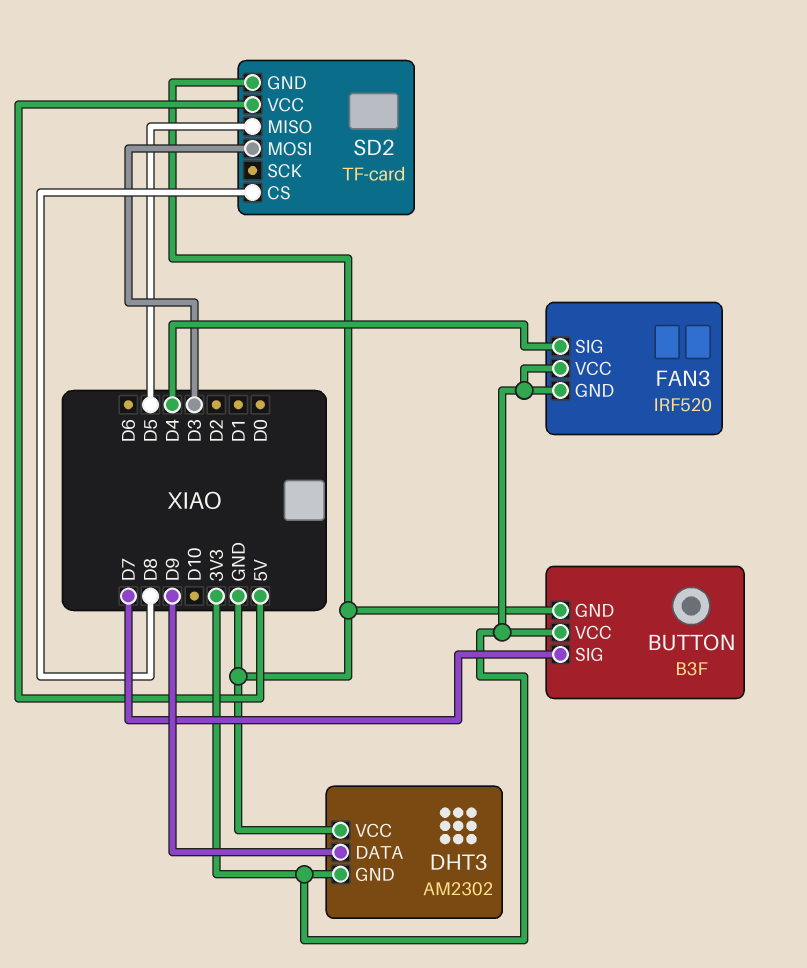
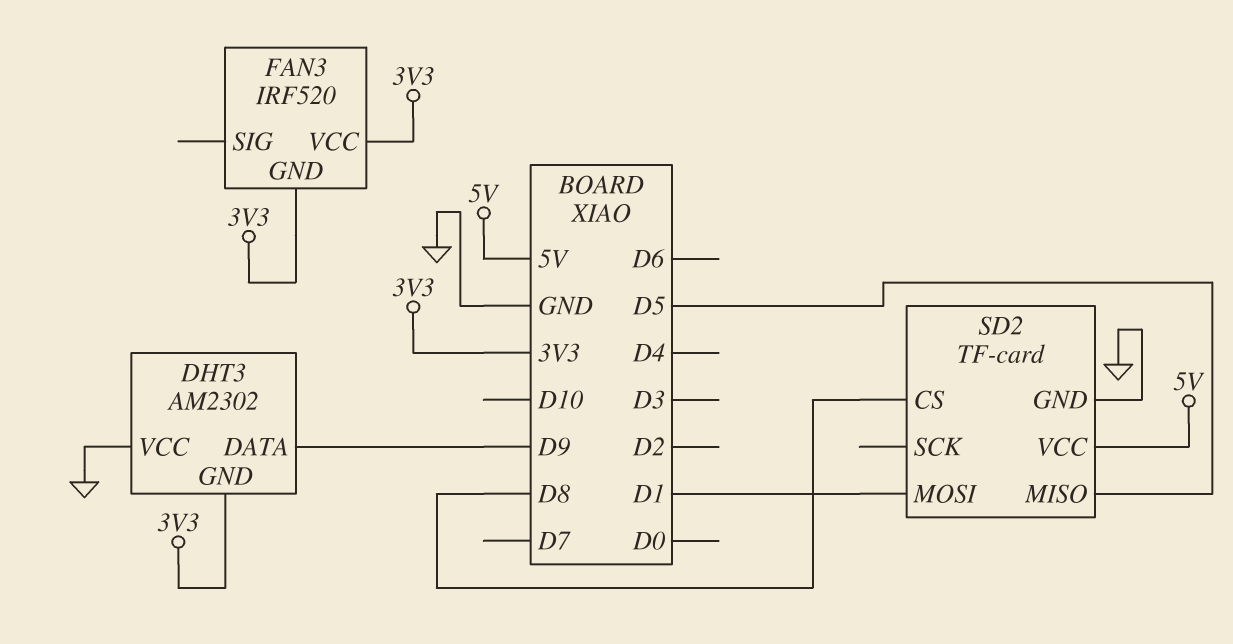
BUTTON: B3F -> none
BUTTON pin GND: GND -> none
BUTTON pin SIG: D7 -> none
BUTTON pin VCC: 3V3 -> none
FAN3 pin SIG: D4 -> none
SD2 pin MOSI: D3 -> D1

